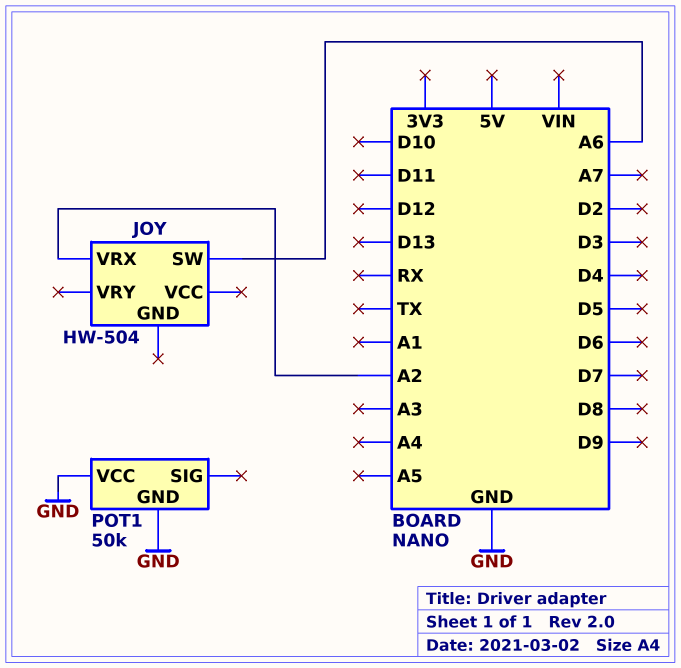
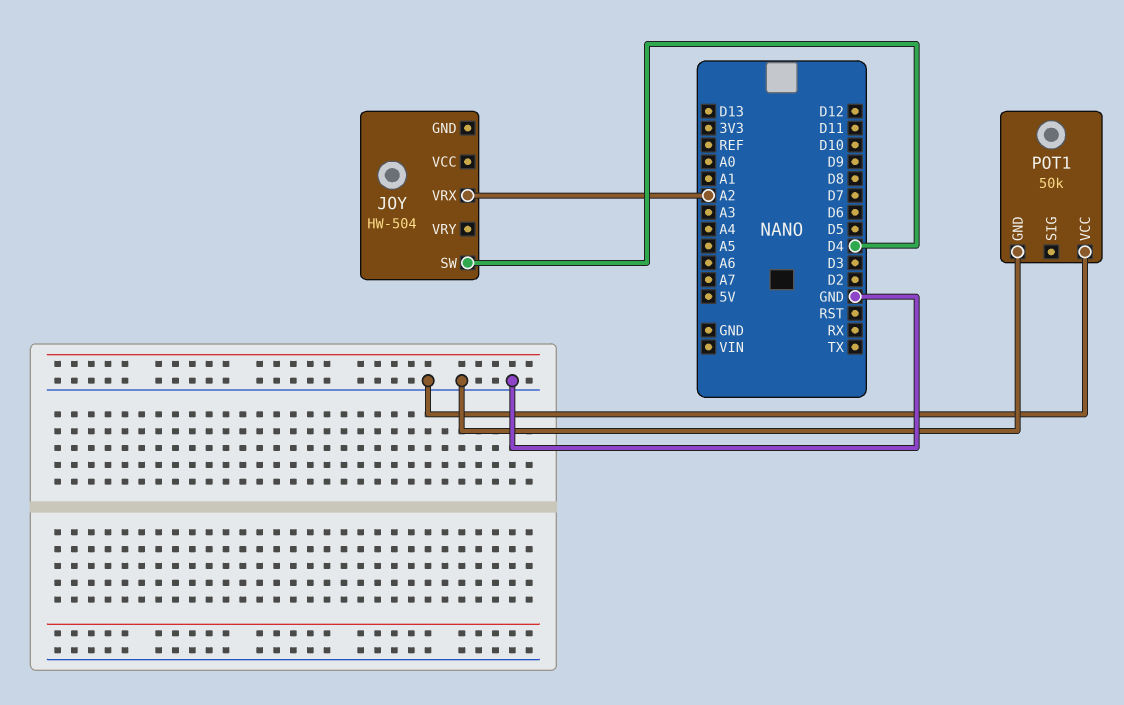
JOY pin SW: A6 -> D4

